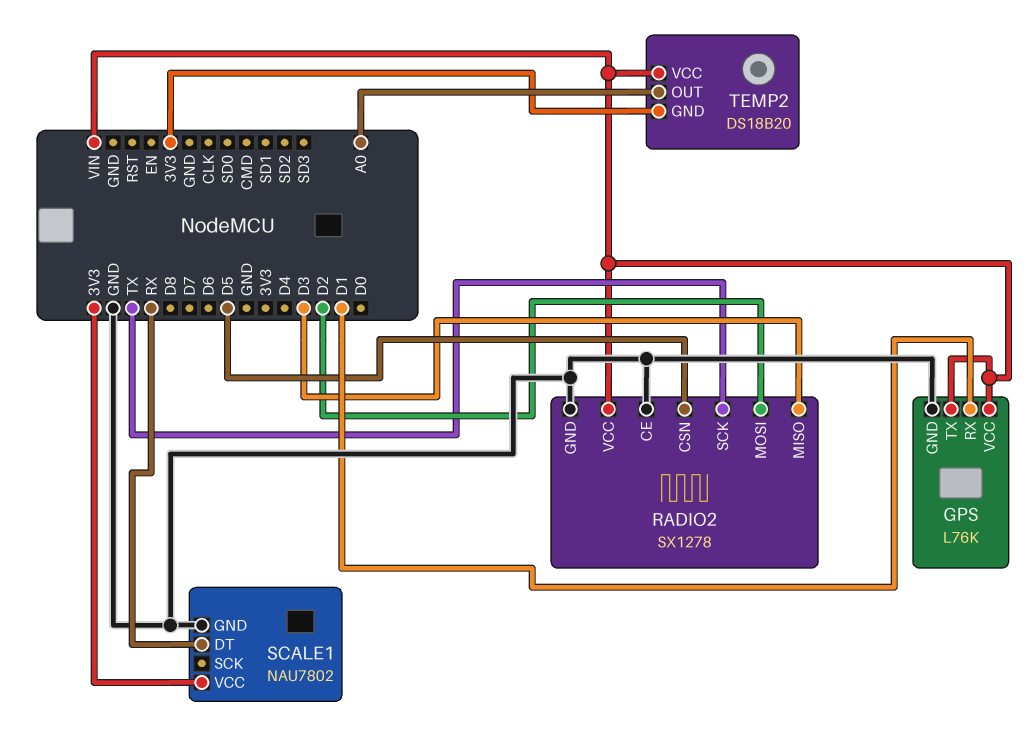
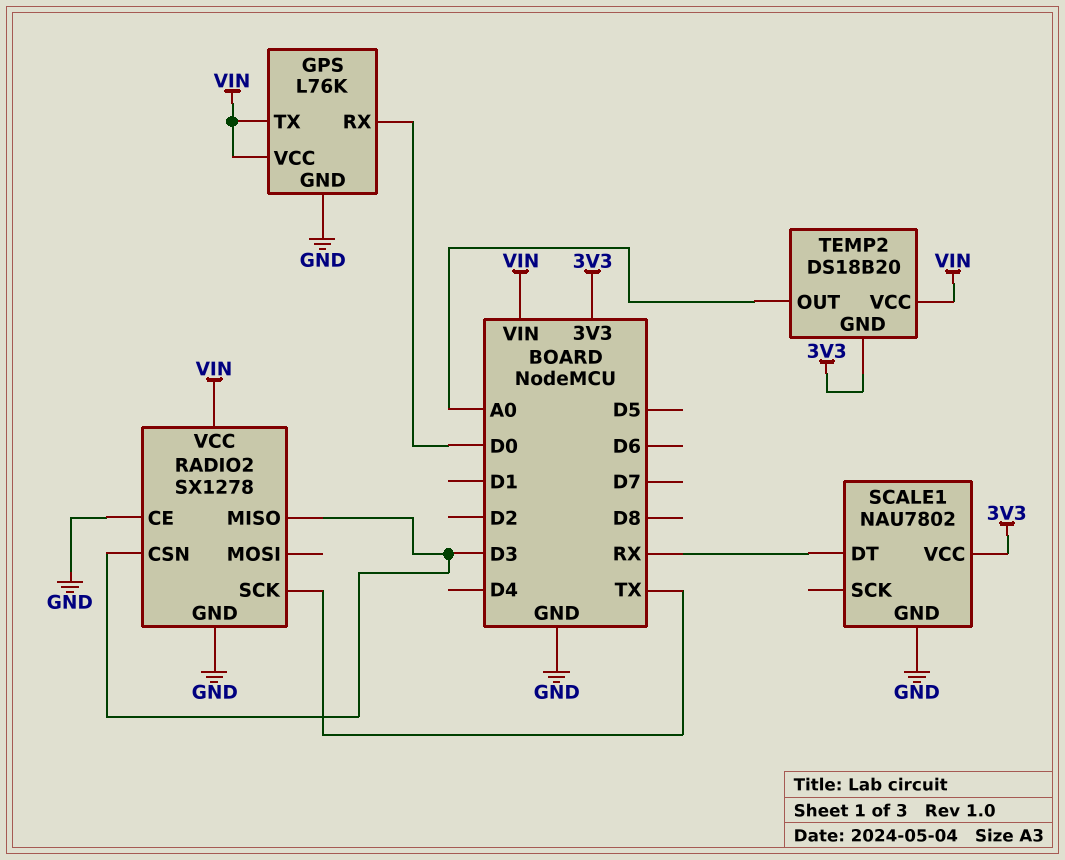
GPS pin RX: D1 -> D0
RADIO2 pin CSN: D5 -> D3
RADIO2 pin MOSI: D2 -> none

